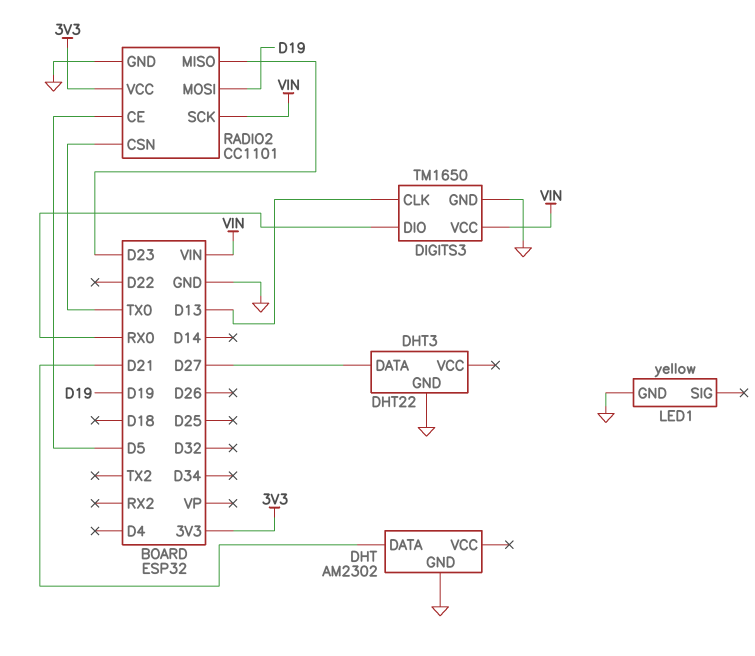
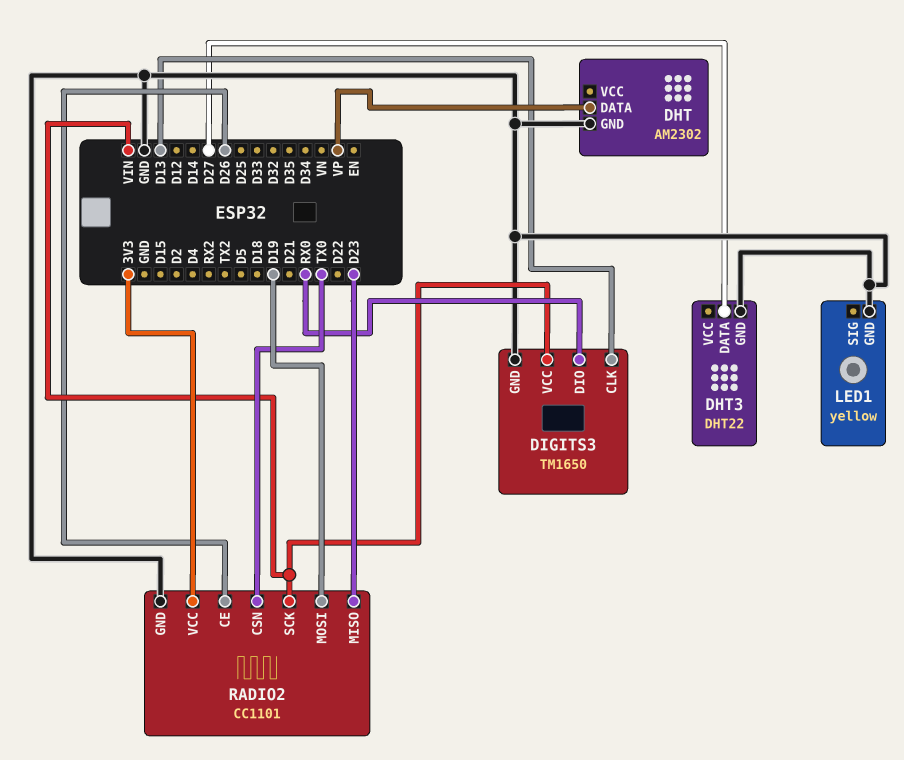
DHT pin DATA: D21 -> VP
RADIO2 pin CE: D5 -> D26

